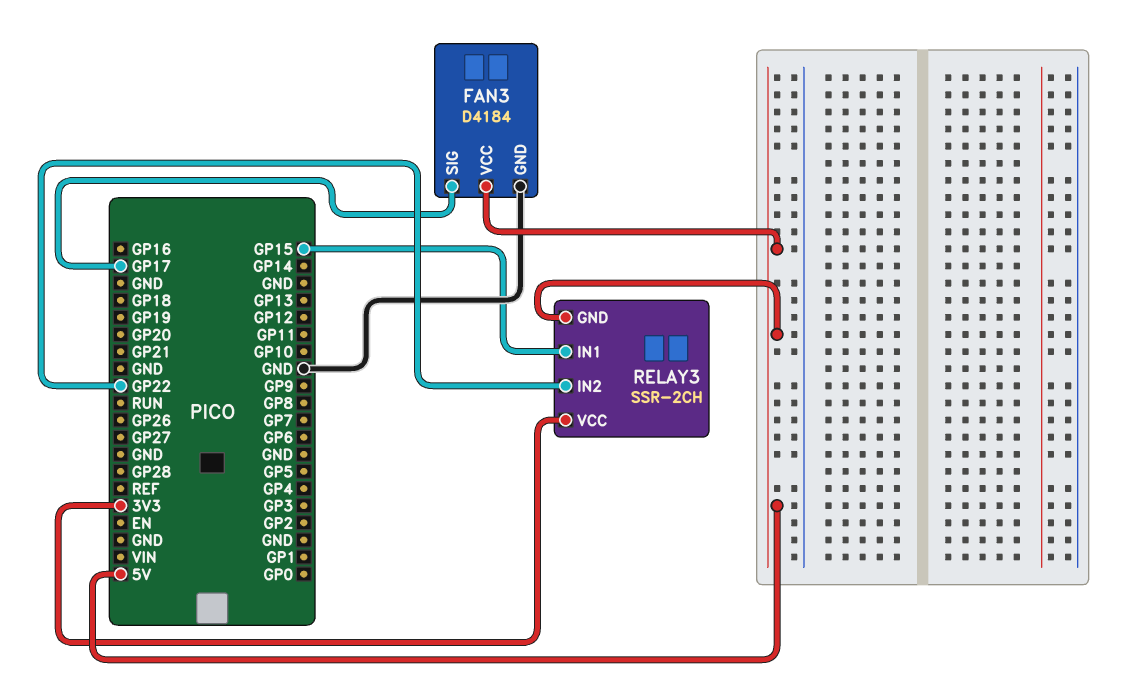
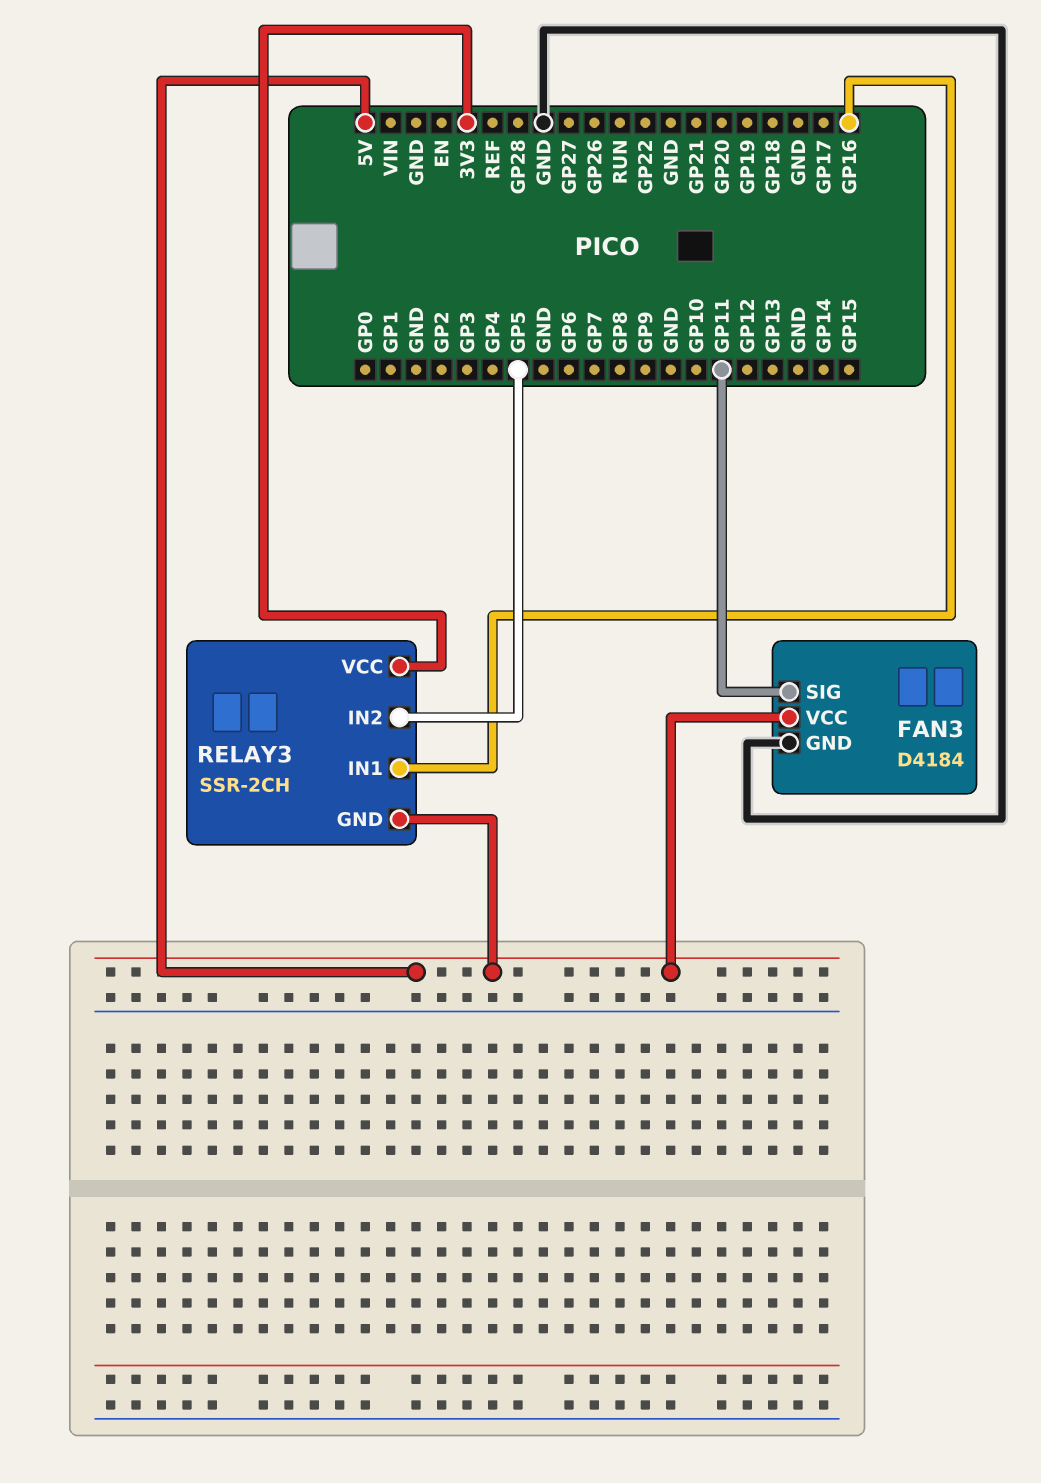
FAN3 pin SIG: GP17 -> GP11
RELAY3 pin IN1: GP15 -> GP16
RELAY3 pin IN2: GP22 -> GP5

